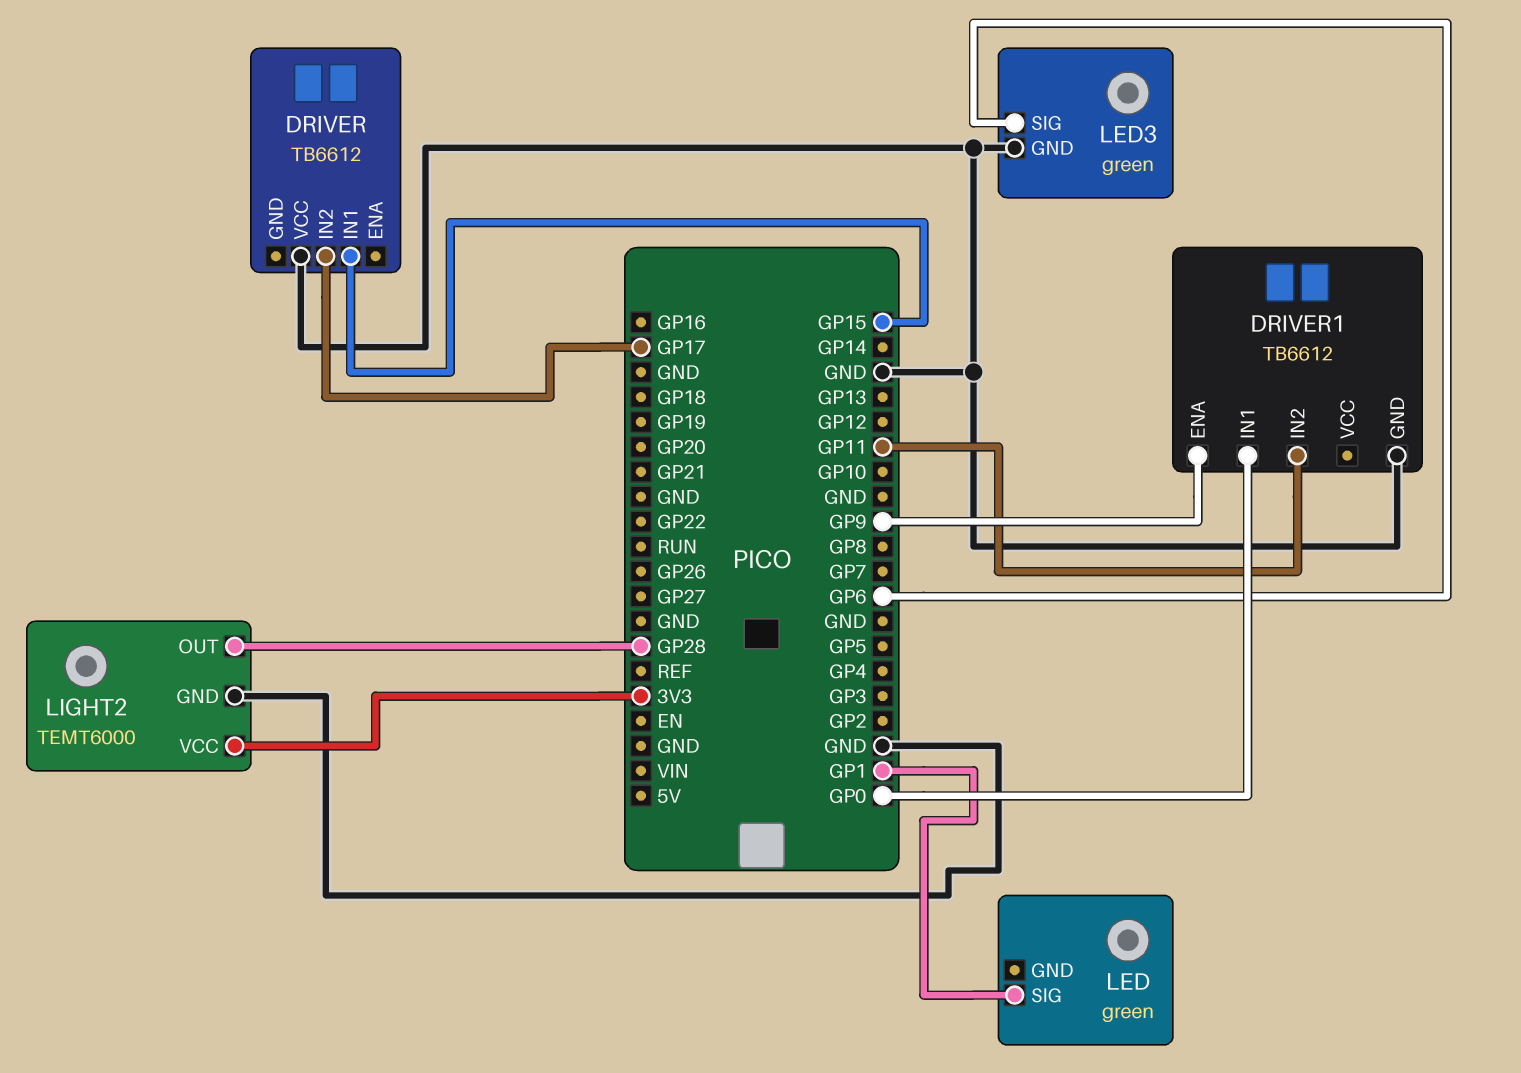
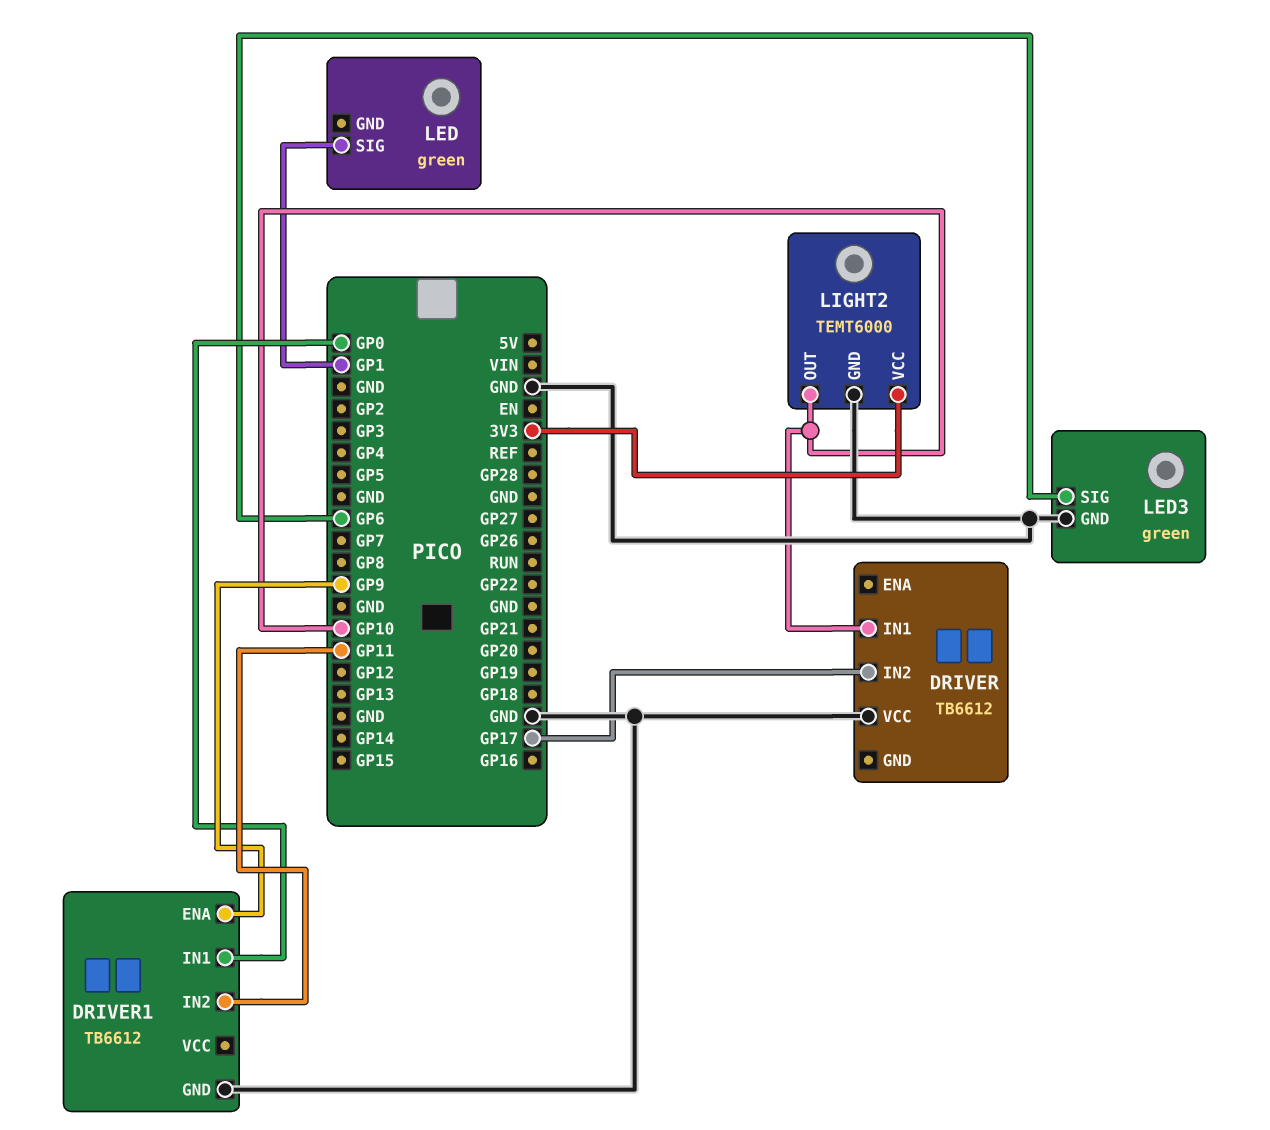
DRIVER pin IN1: GP15 -> GP10
LIGHT2 pin OUT: GP28 -> GP10

